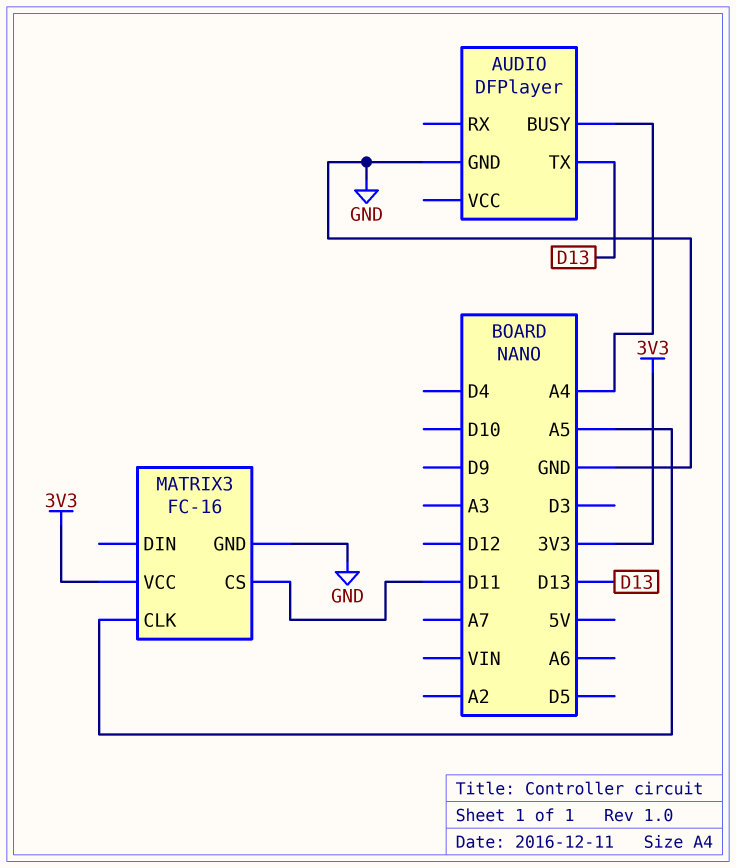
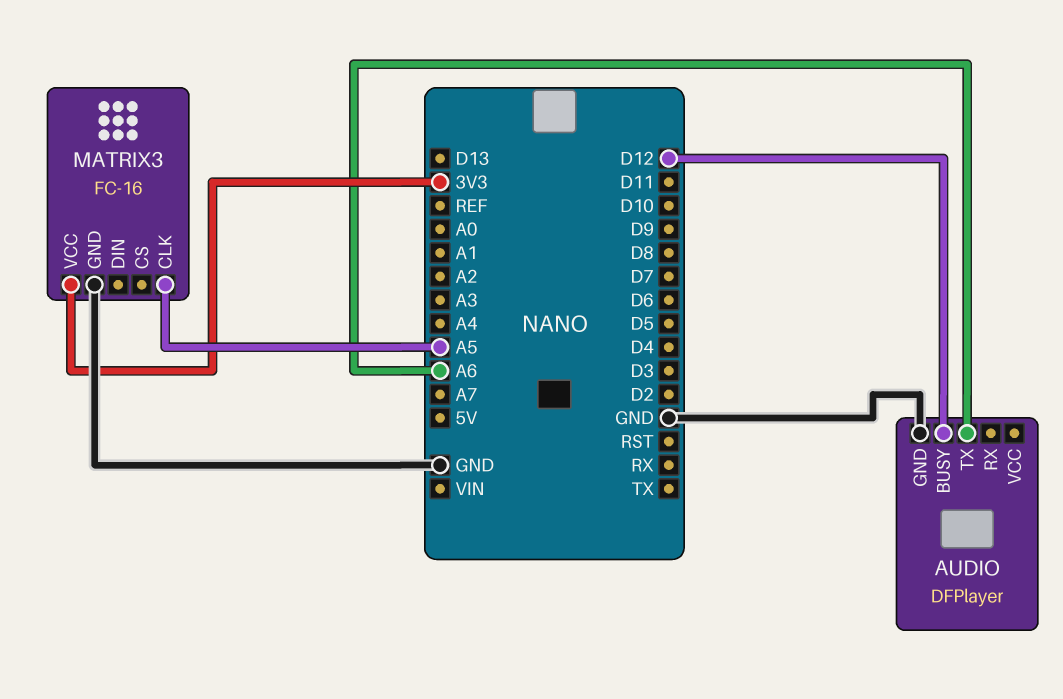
AUDIO pin BUSY: A4 -> D12
AUDIO pin TX: D13 -> A6
MATRIX3 pin CS: D11 -> none

